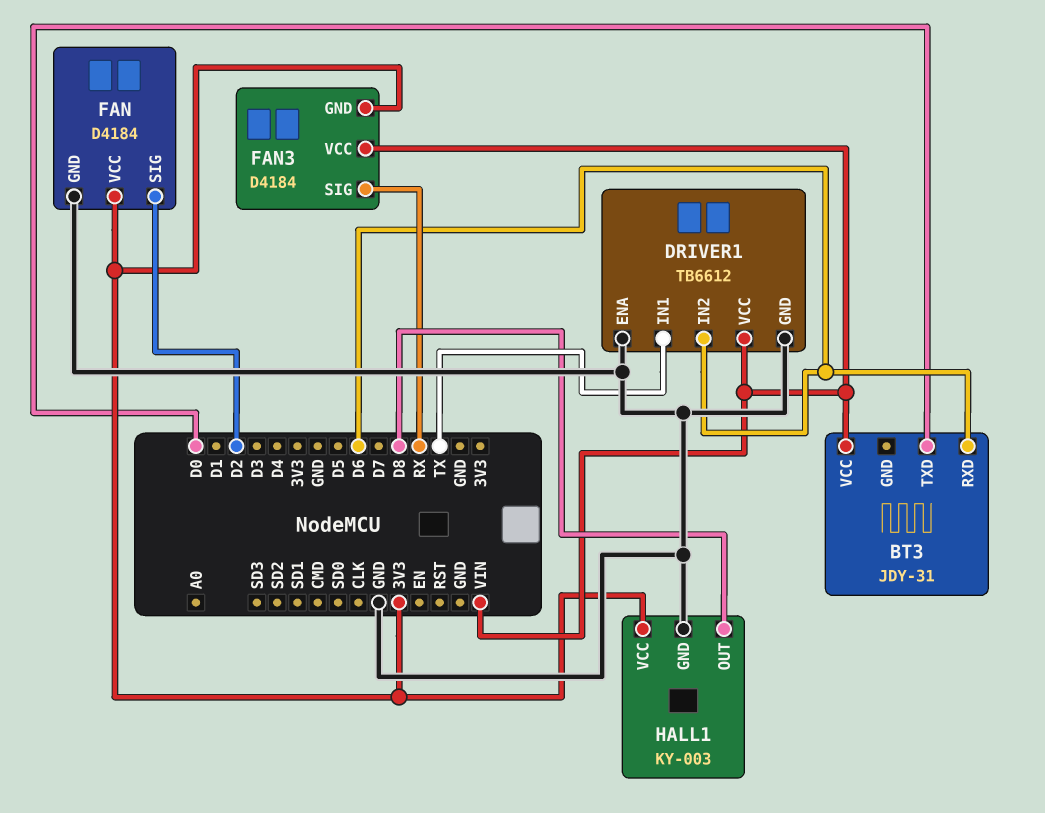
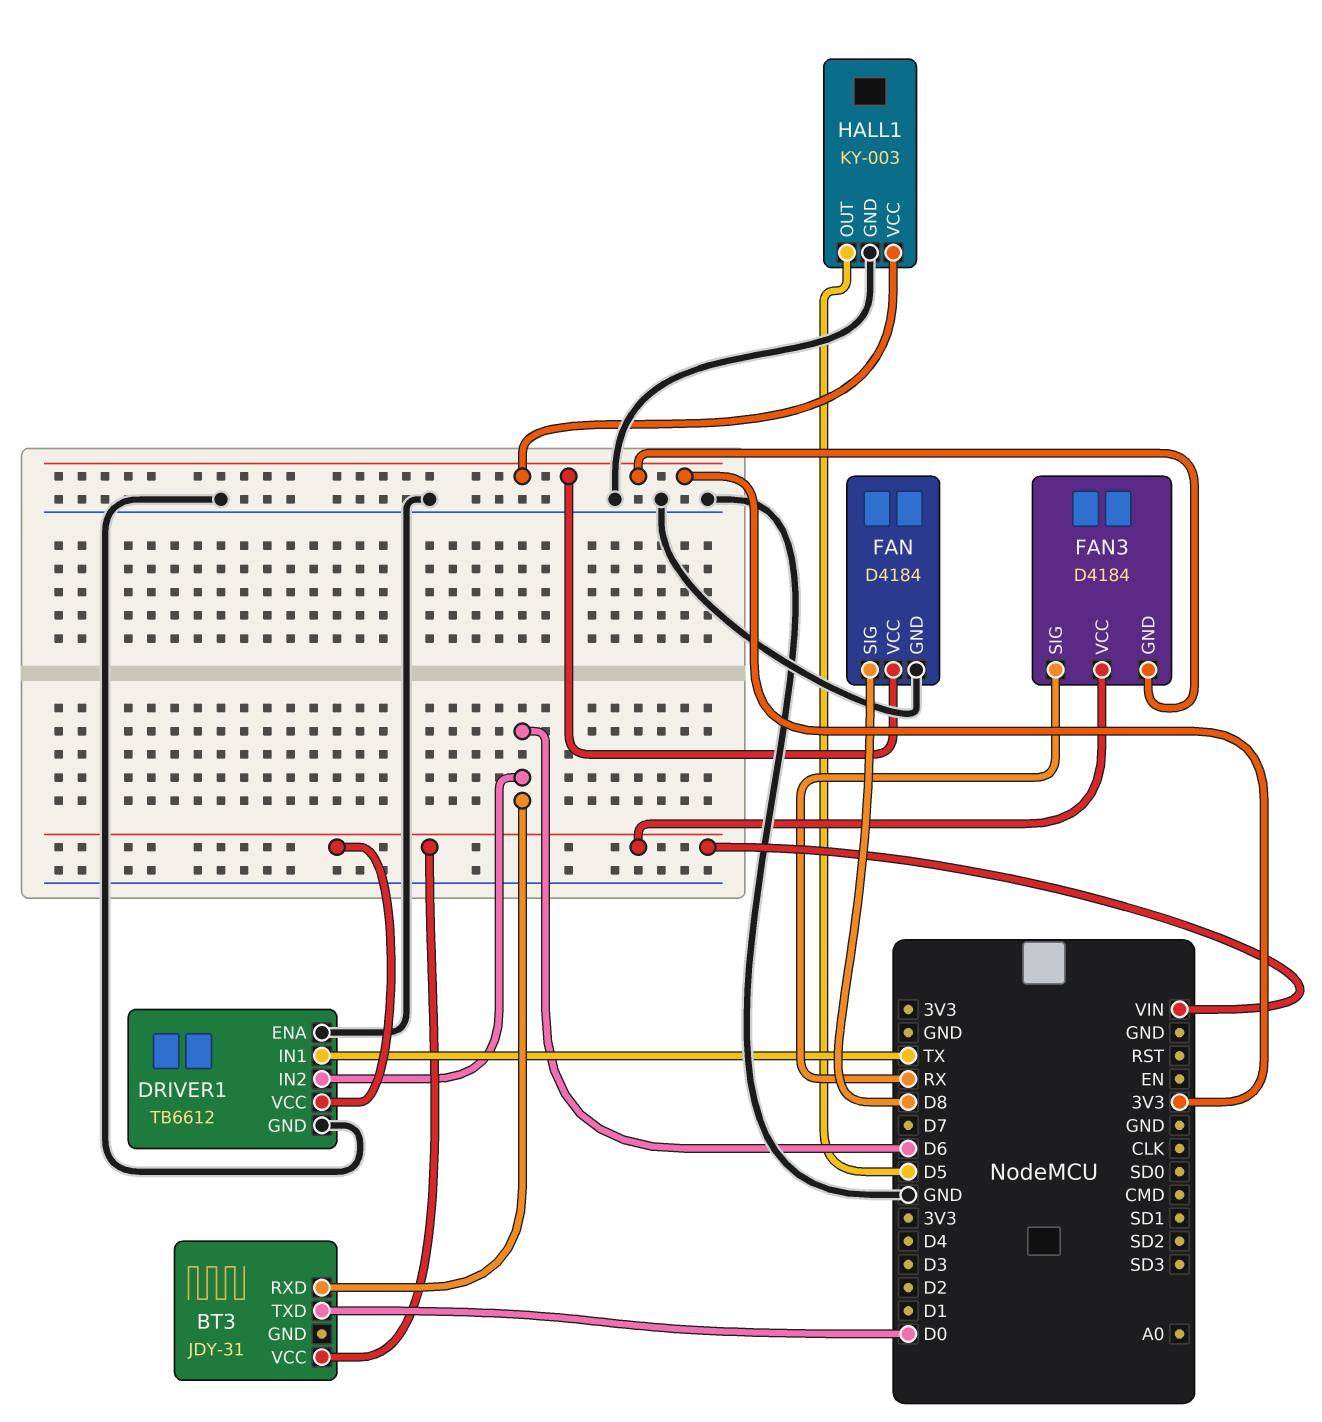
FAN pin SIG: D2 -> D8
HALL1 pin OUT: D8 -> D5

